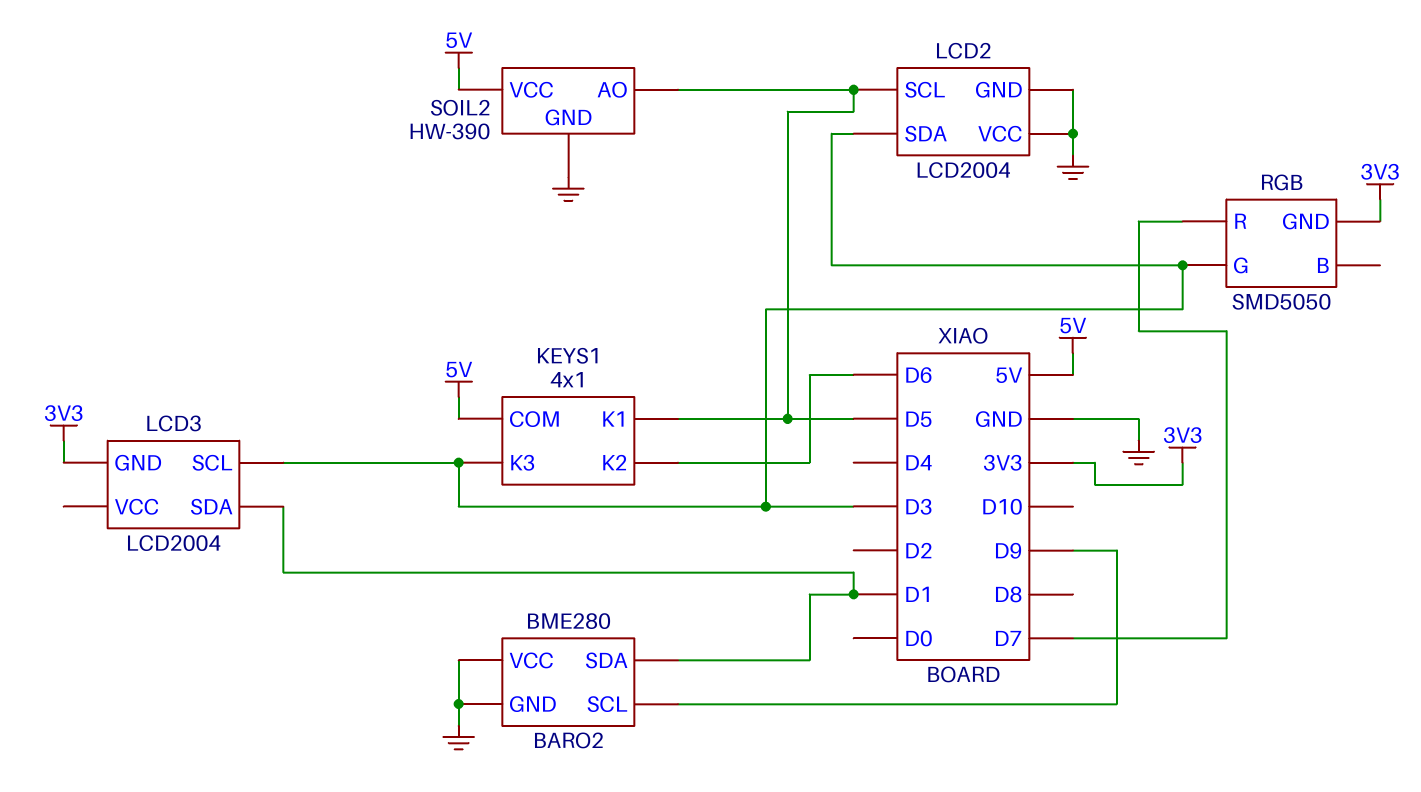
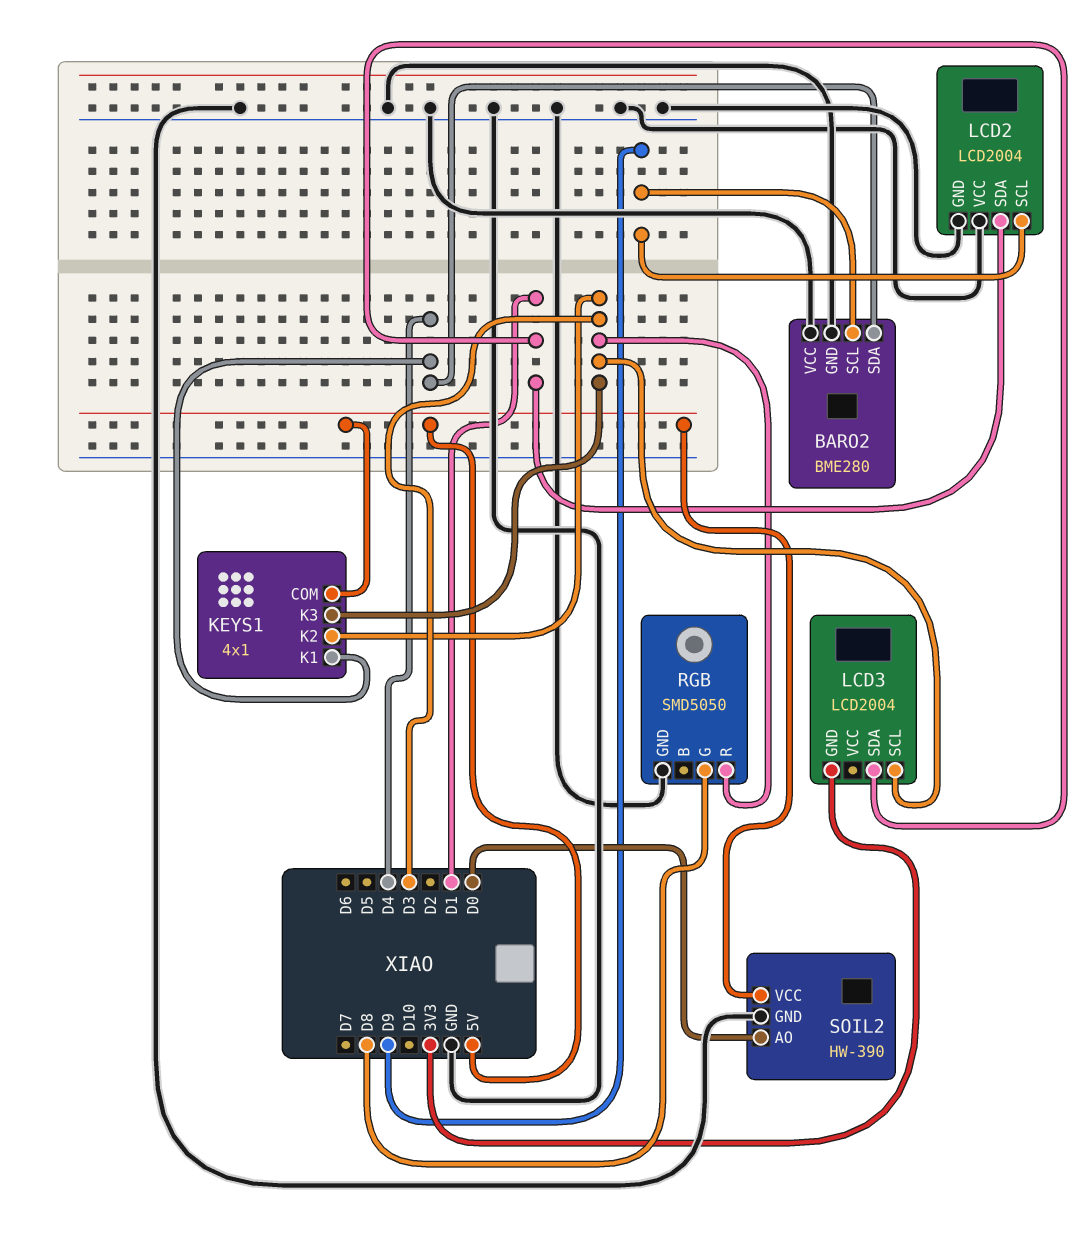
BARO2 pin SDA: D1 -> D4
KEYS1 pin K1: D5 -> D4
KEYS1 pin K2: D6 -> D3
LCD2 pin SCL: D5 -> D9
LCD2 pin SDA: D3 -> D1
RGB pin G: D3 -> D8
RGB pin GND: 3V3 -> GND
RGB pin R: D7 -> D3
SOIL2 pin AO: D5 -> D0

